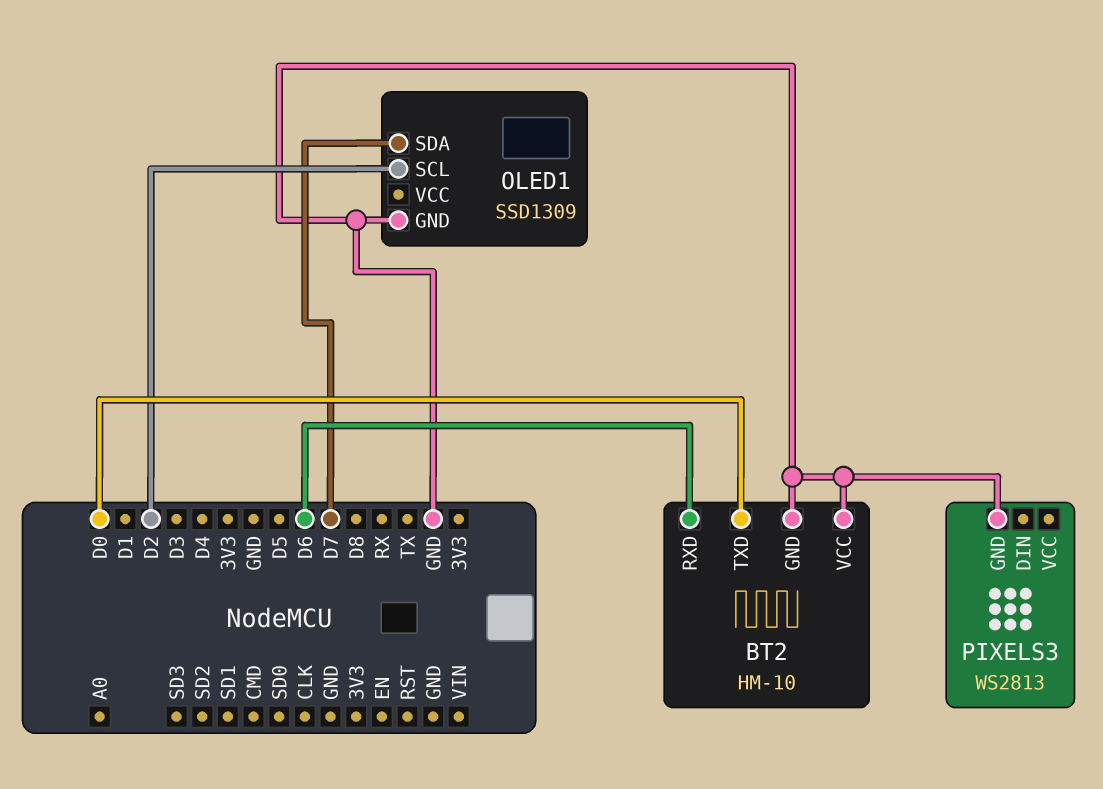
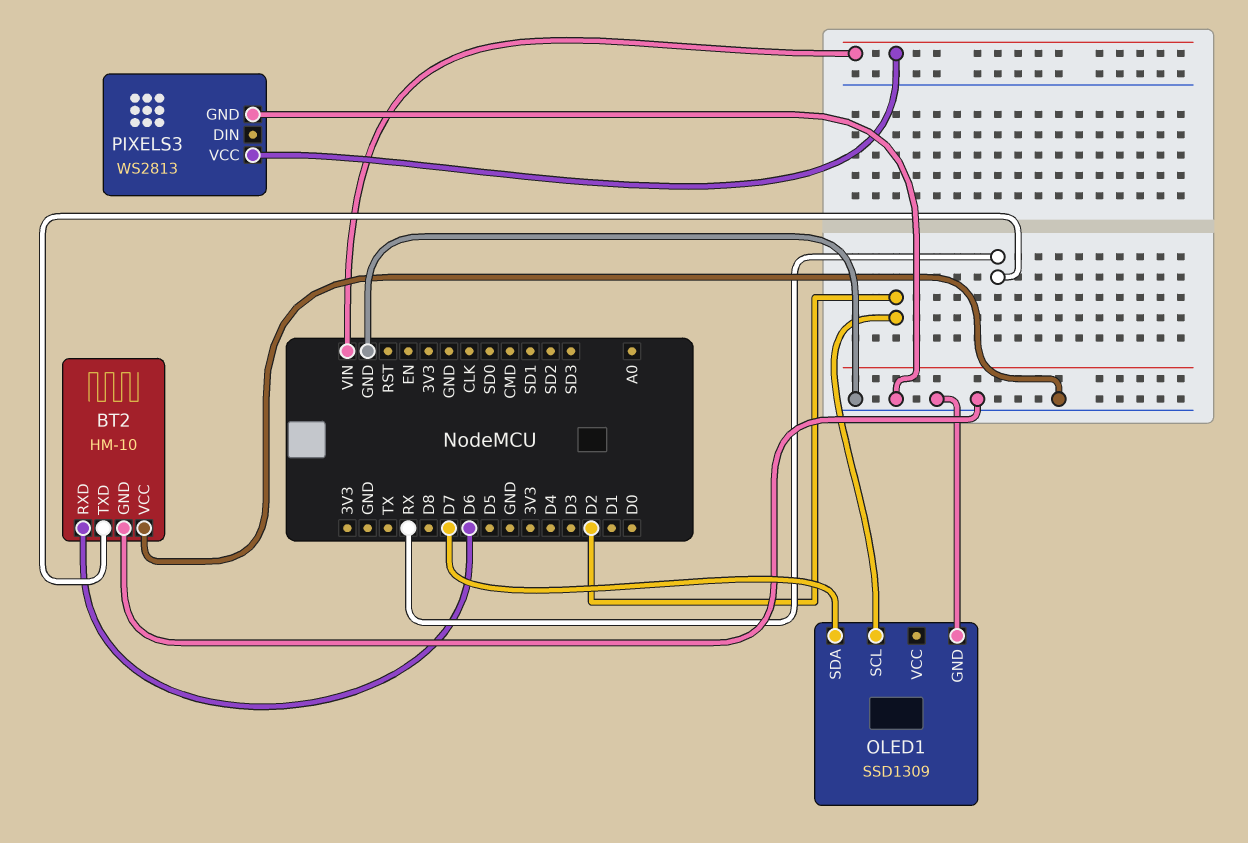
BT2 pin TXD: D0 -> RX
PIXELS3 pin VCC: none -> VIN

